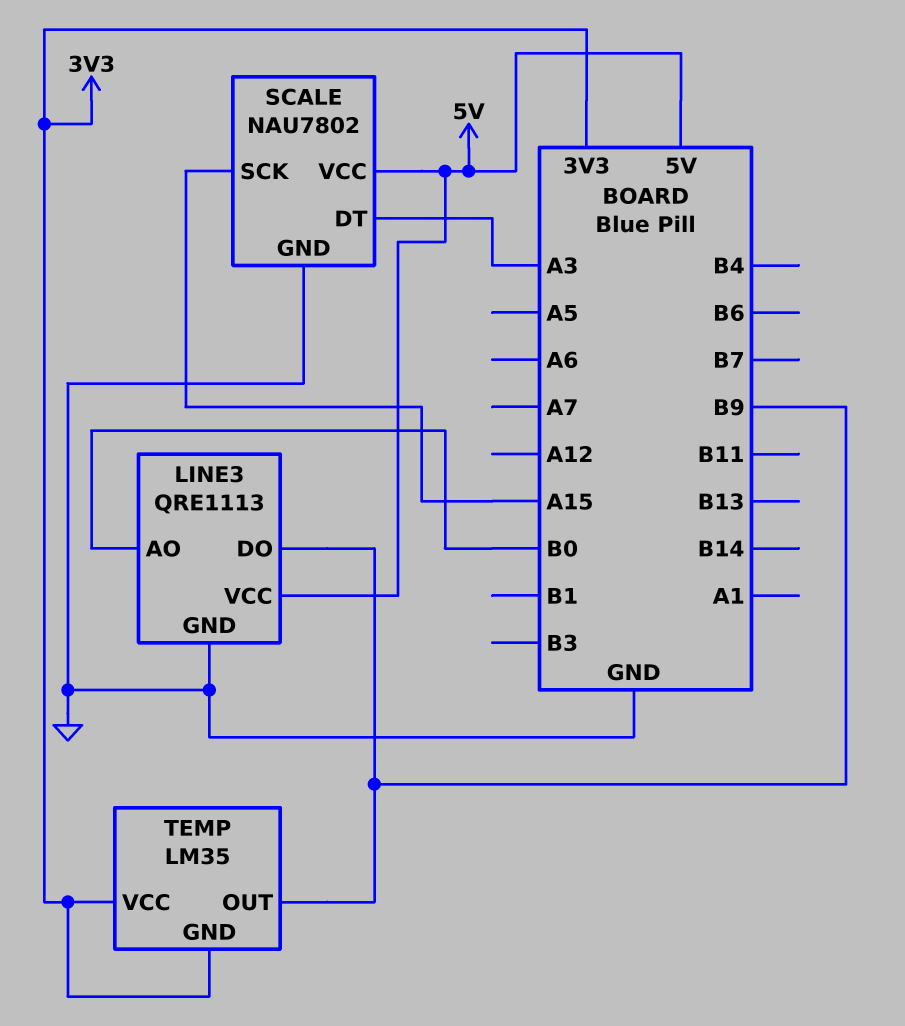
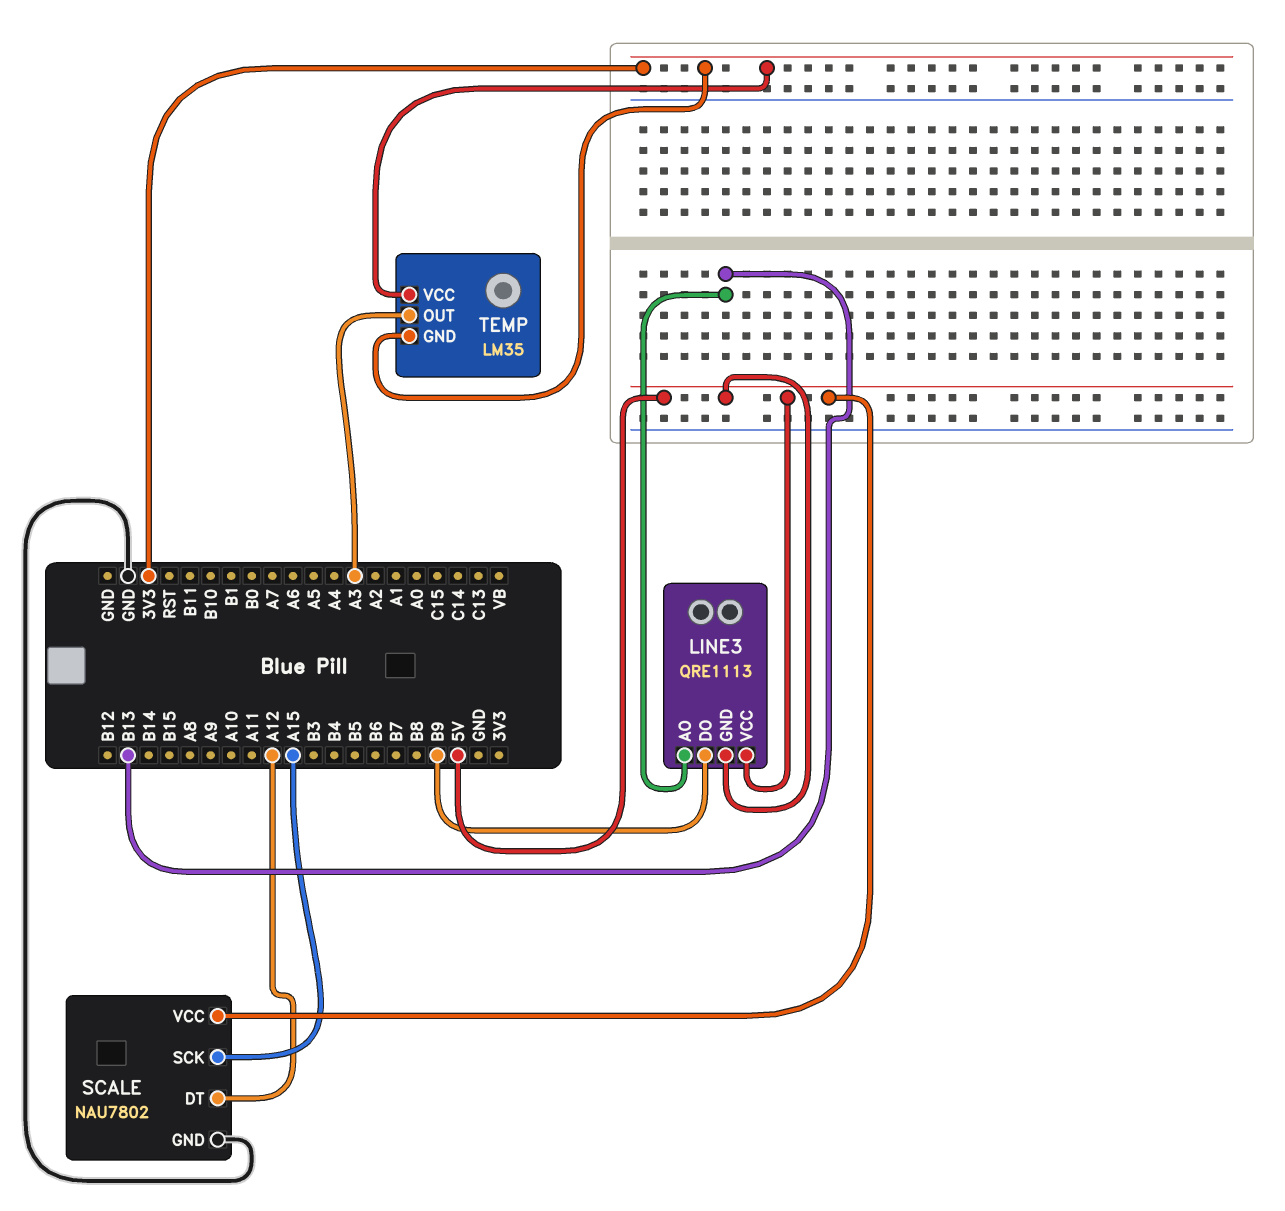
LINE3 pin AO: B0 -> B13
LINE3 pin GND: GND -> 5V
SCALE pin DT: A3 -> A12
TEMP pin OUT: B9 -> A3

